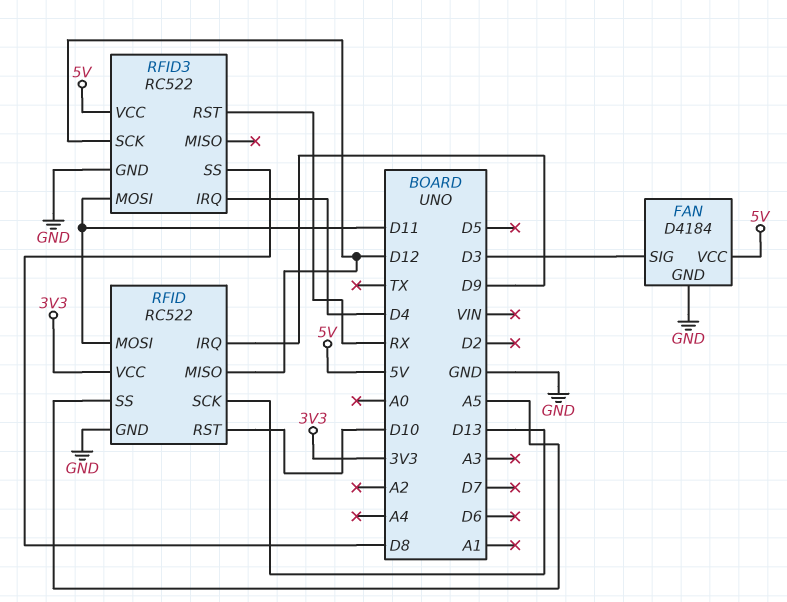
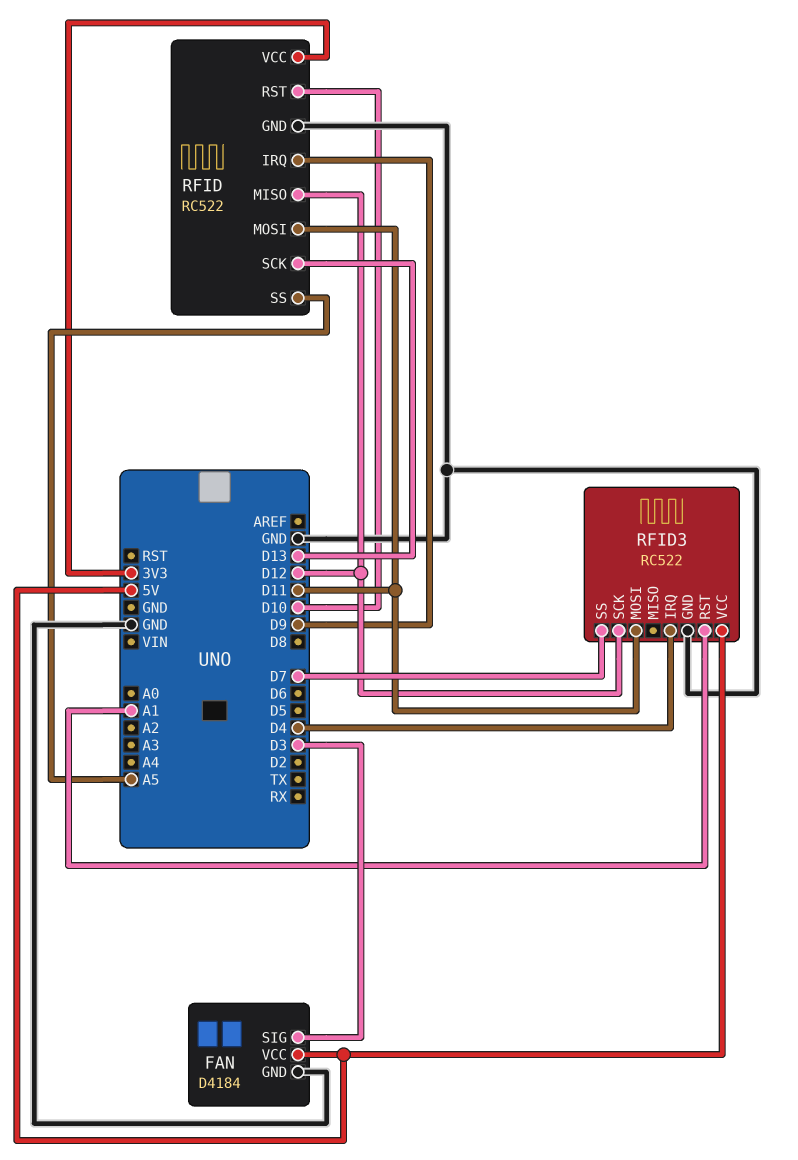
RFID3 pin RST: RX -> A1
RFID3 pin SS: D8 -> D7

